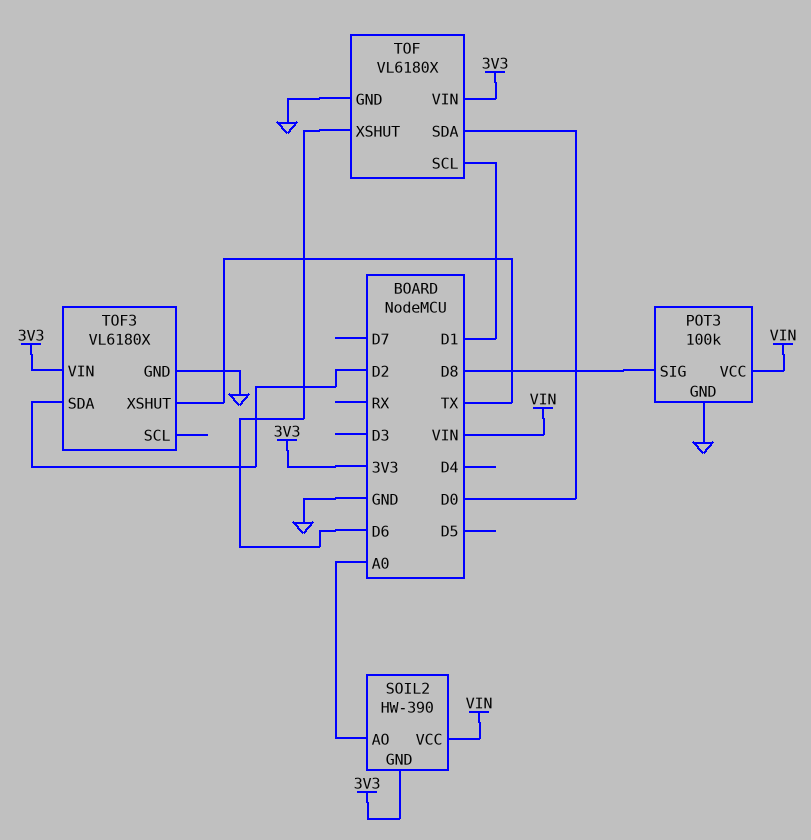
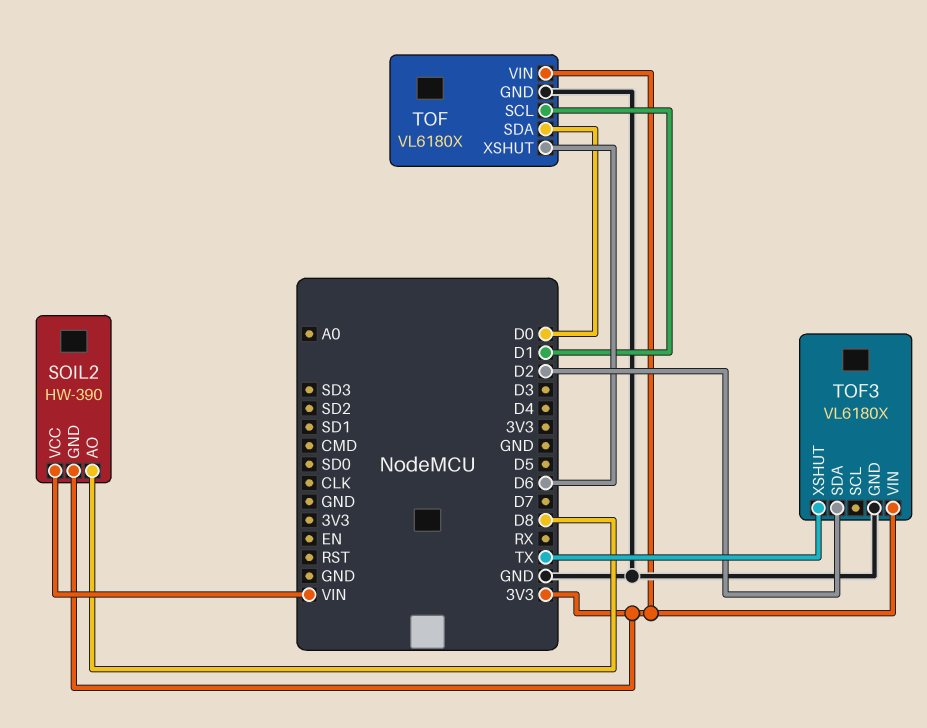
POT3: 100k -> none
POT3 pin GND: GND -> none
POT3 pin SIG: D8 -> none
POT3 pin VCC: VIN -> none
SOIL2 pin AO: A0 -> D8

